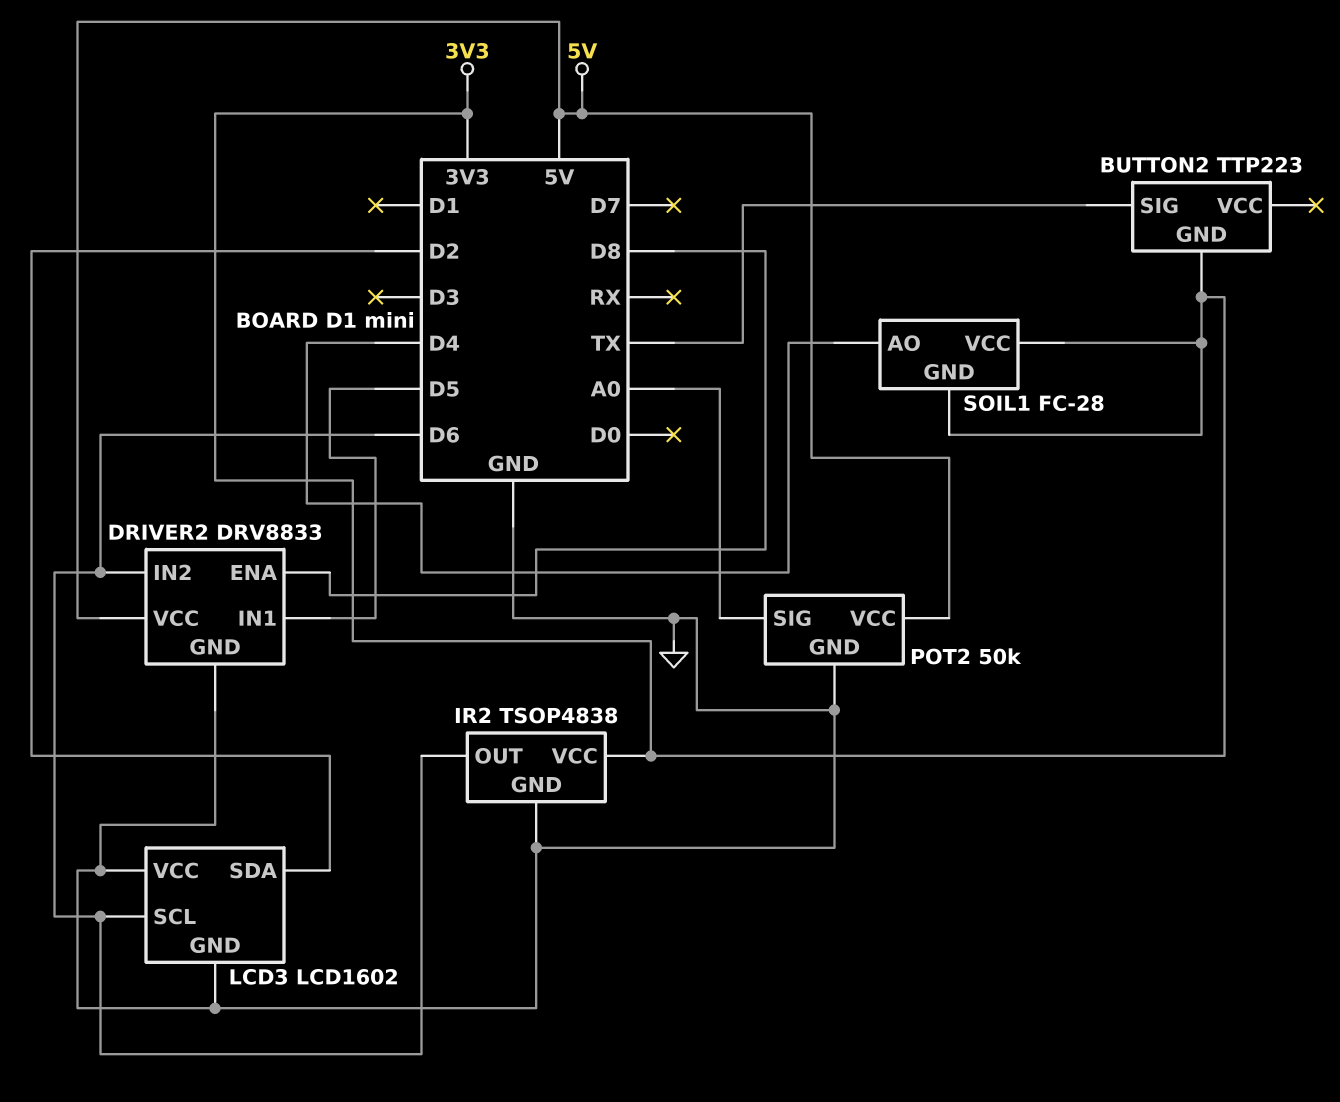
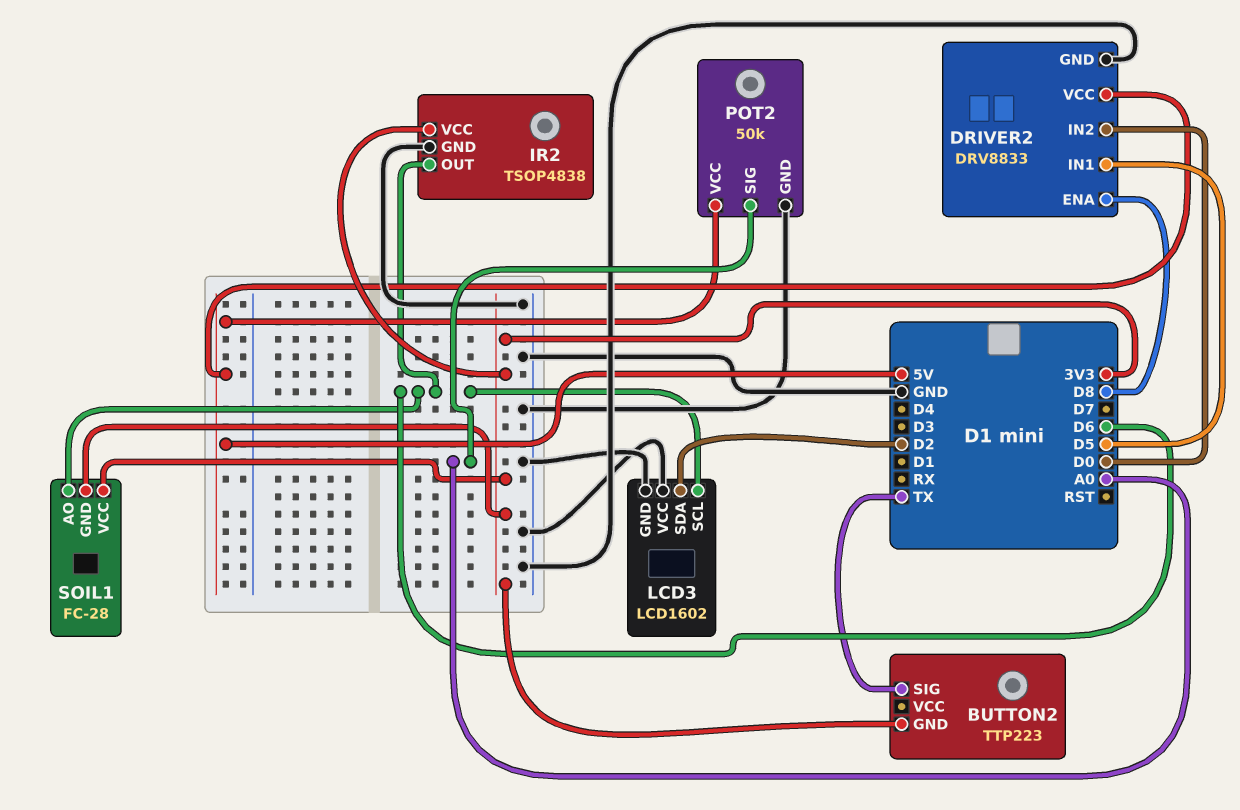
DRIVER2 pin IN2: D6 -> D0
SOIL1 pin AO: D4 -> D6

